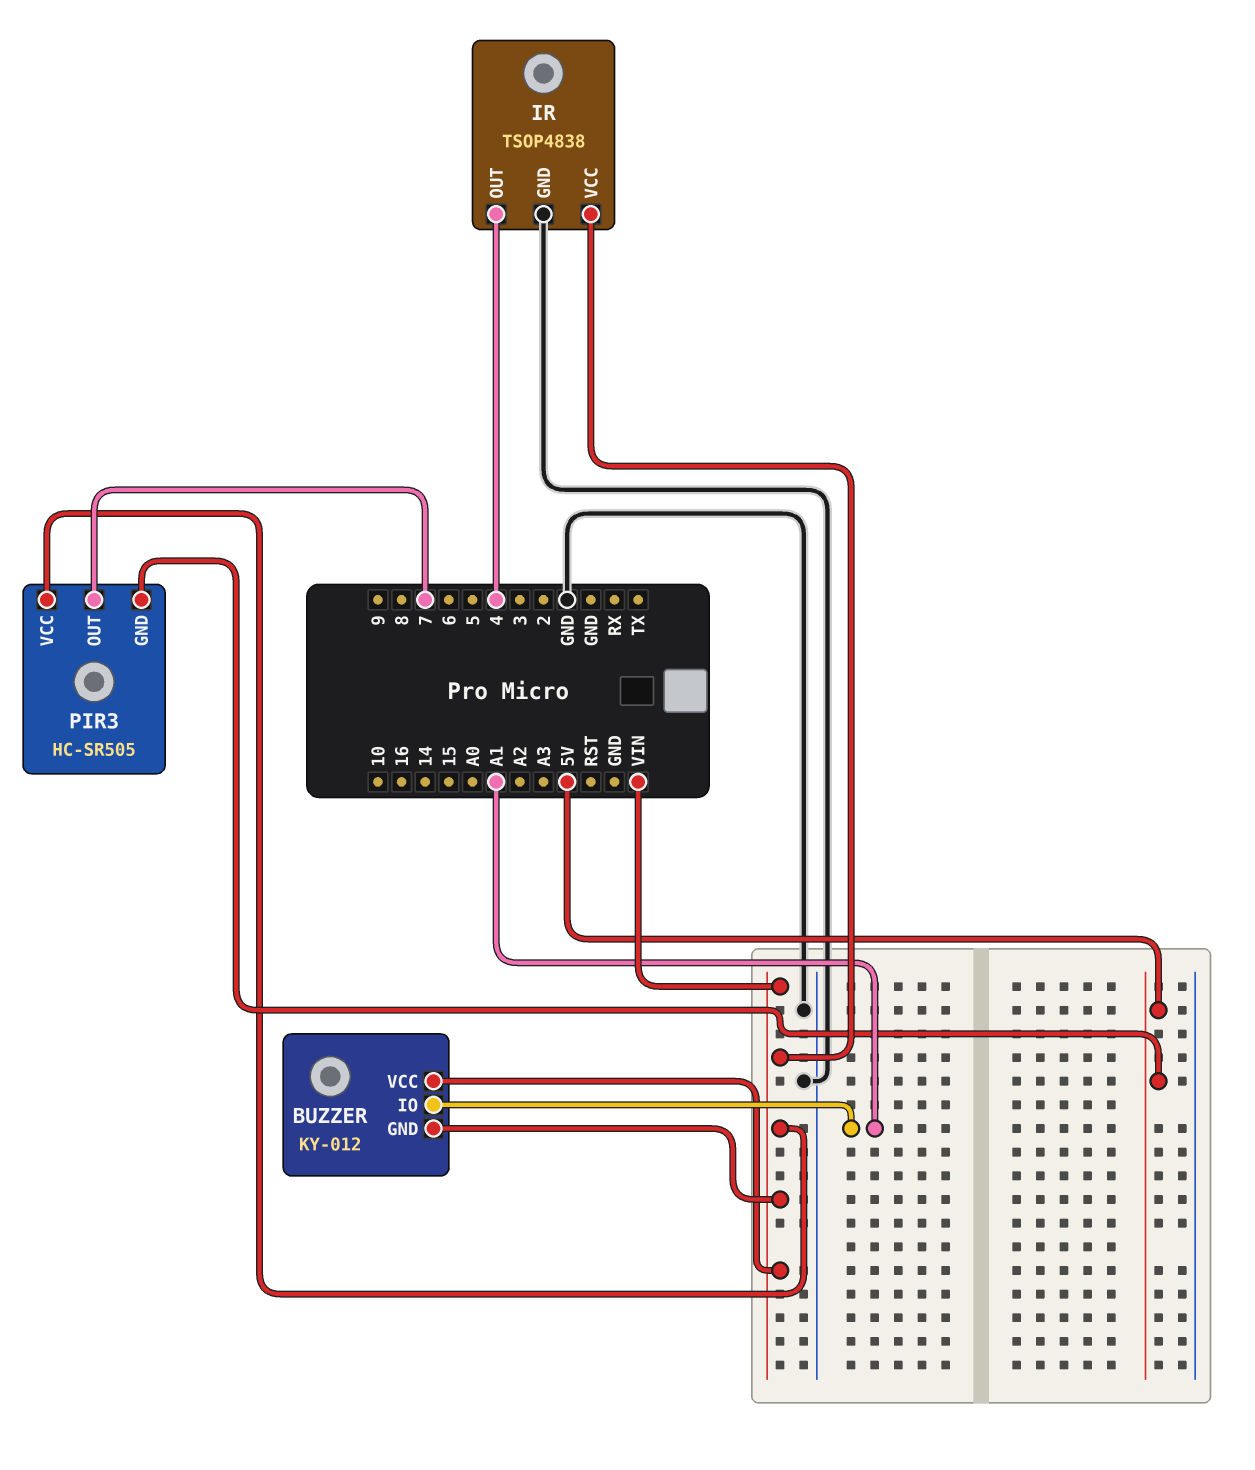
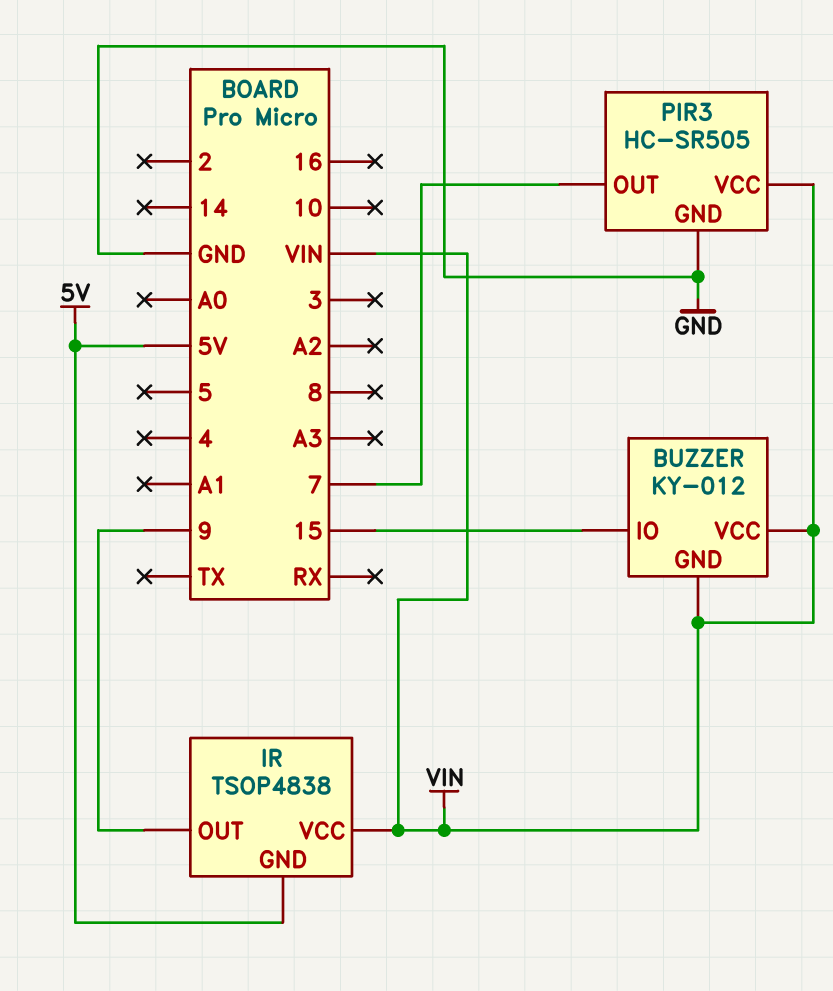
BUZZER pin IO: A1 -> 15
IR pin GND: GND -> 5V
IR pin OUT: 4 -> 9
PIR3 pin GND: 5V -> GND

